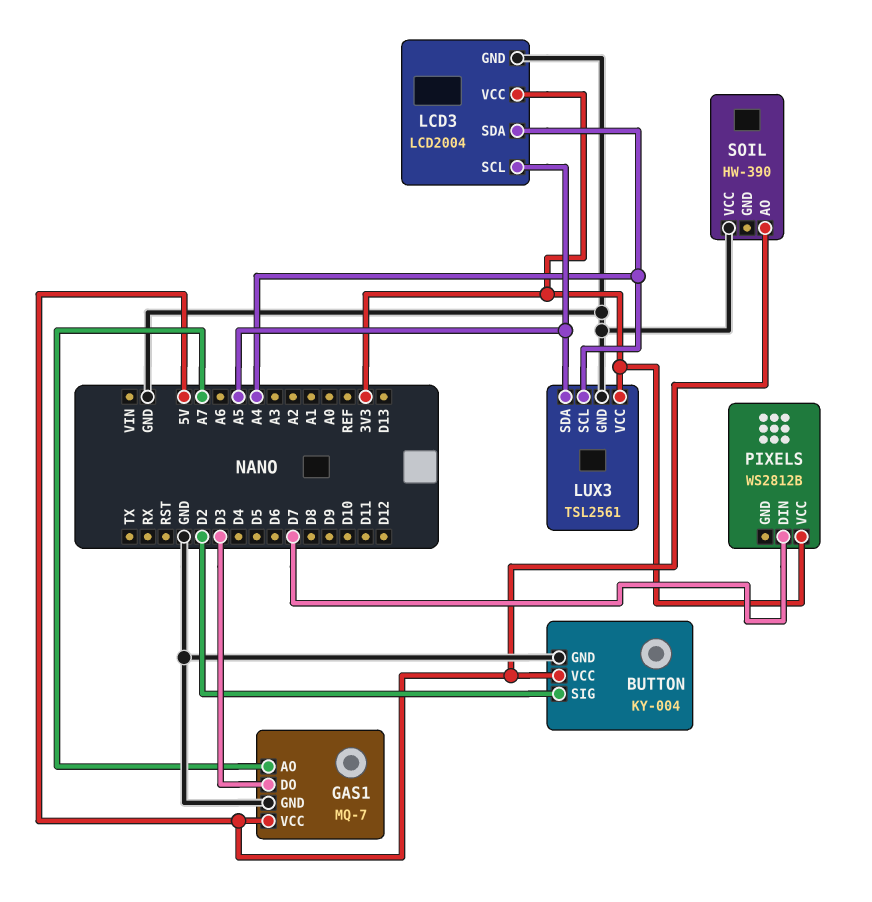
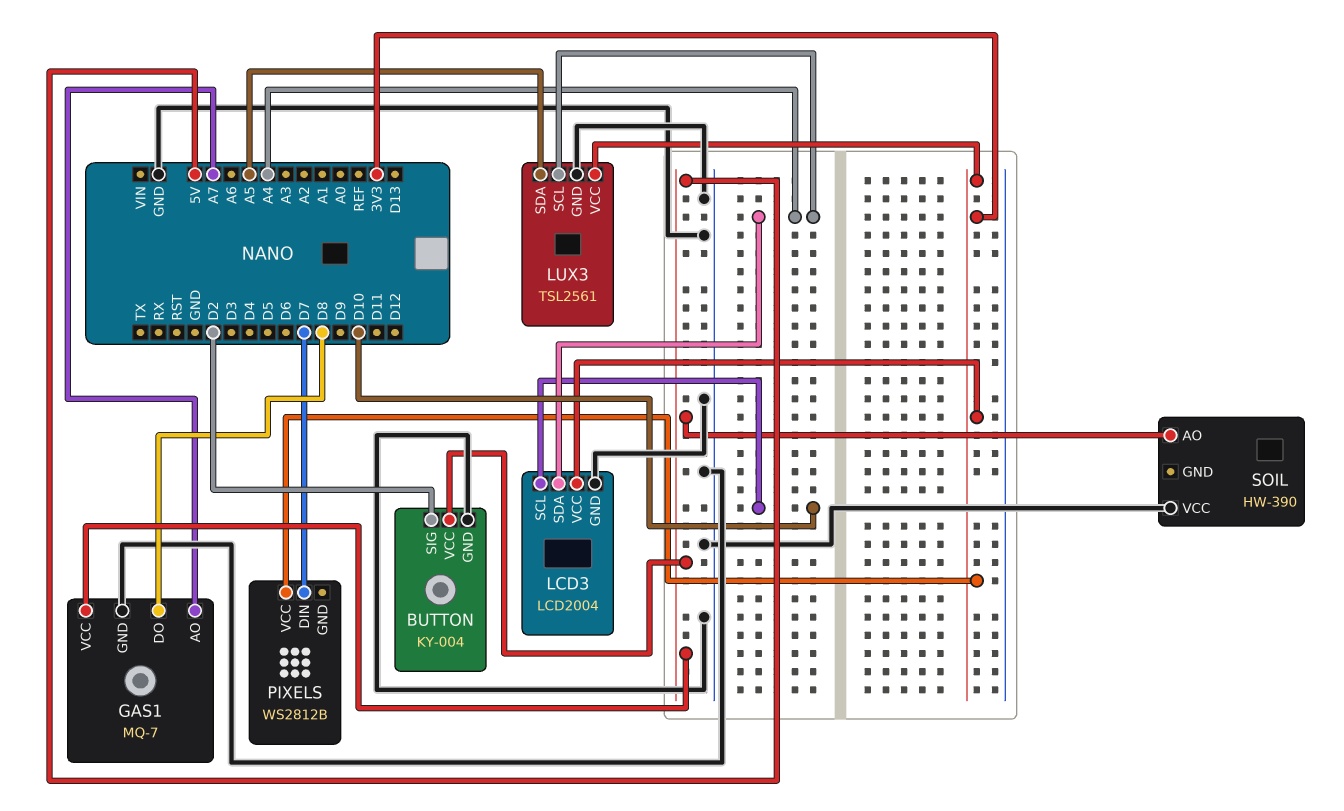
GAS1 pin DO: D3 -> D8
LCD3 pin SCL: A5 -> D10

